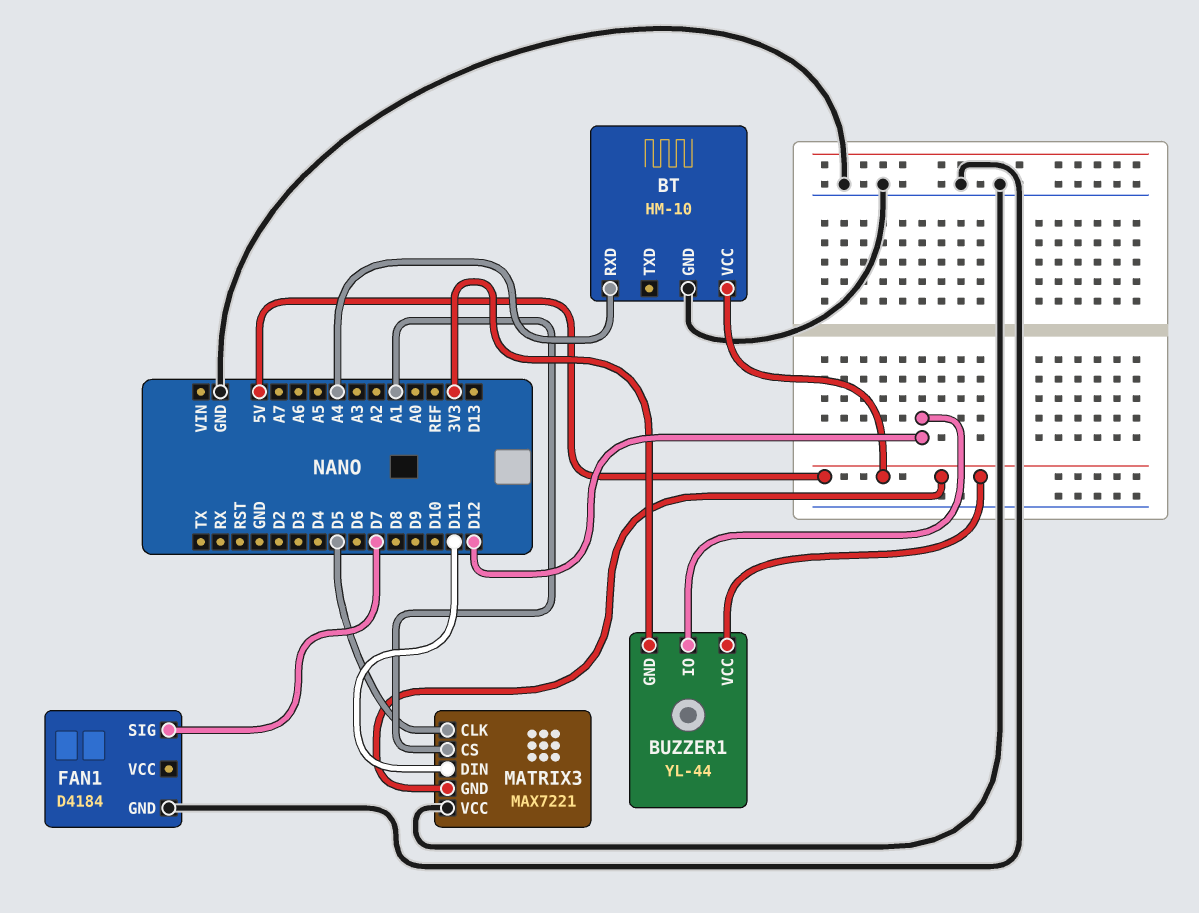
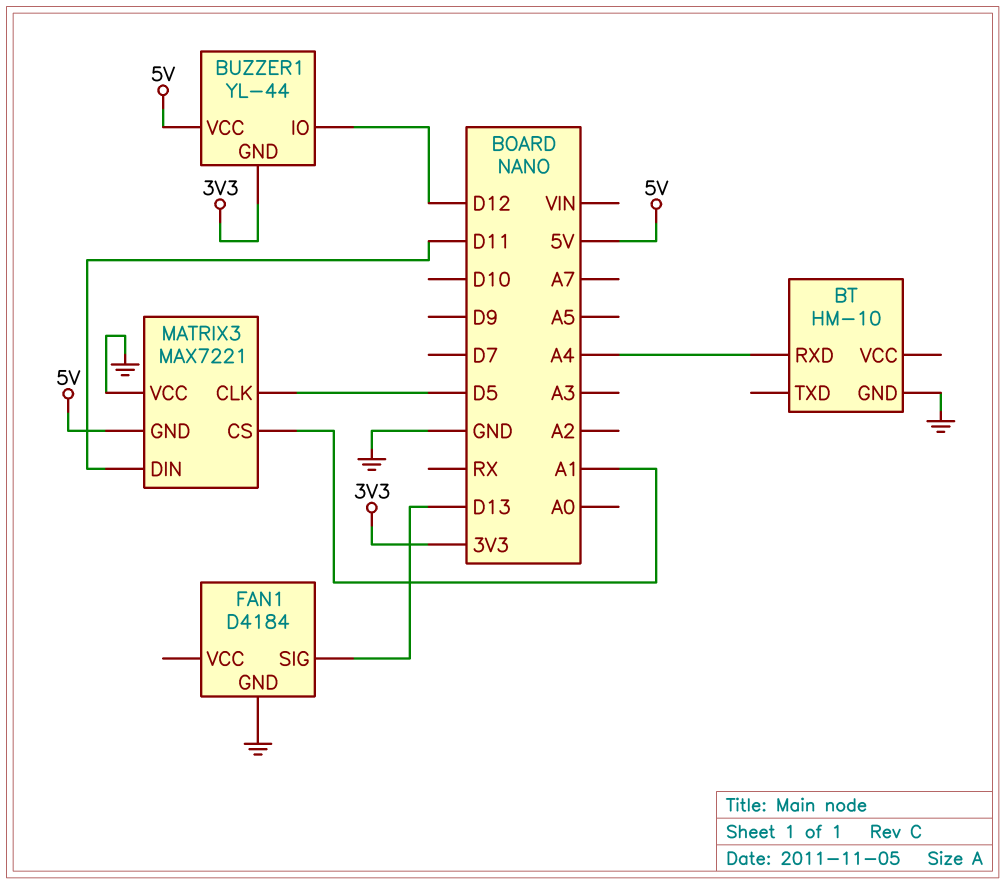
BT pin VCC: 5V -> none
FAN1 pin SIG: D7 -> D13

